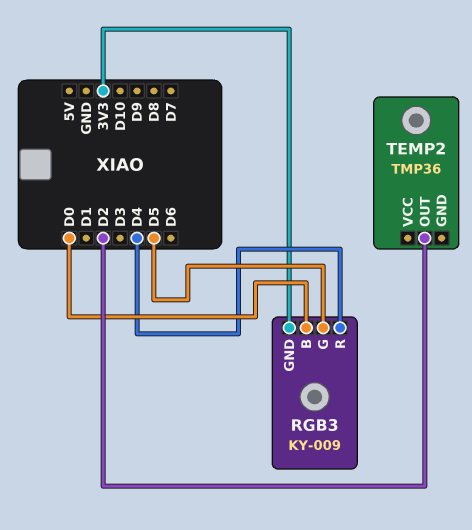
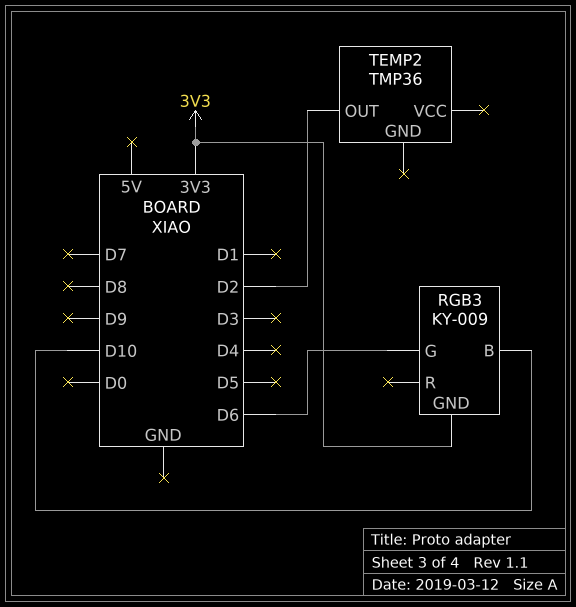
RGB3 pin B: D0 -> D10
RGB3 pin G: D5 -> D6
RGB3 pin R: D4 -> none

